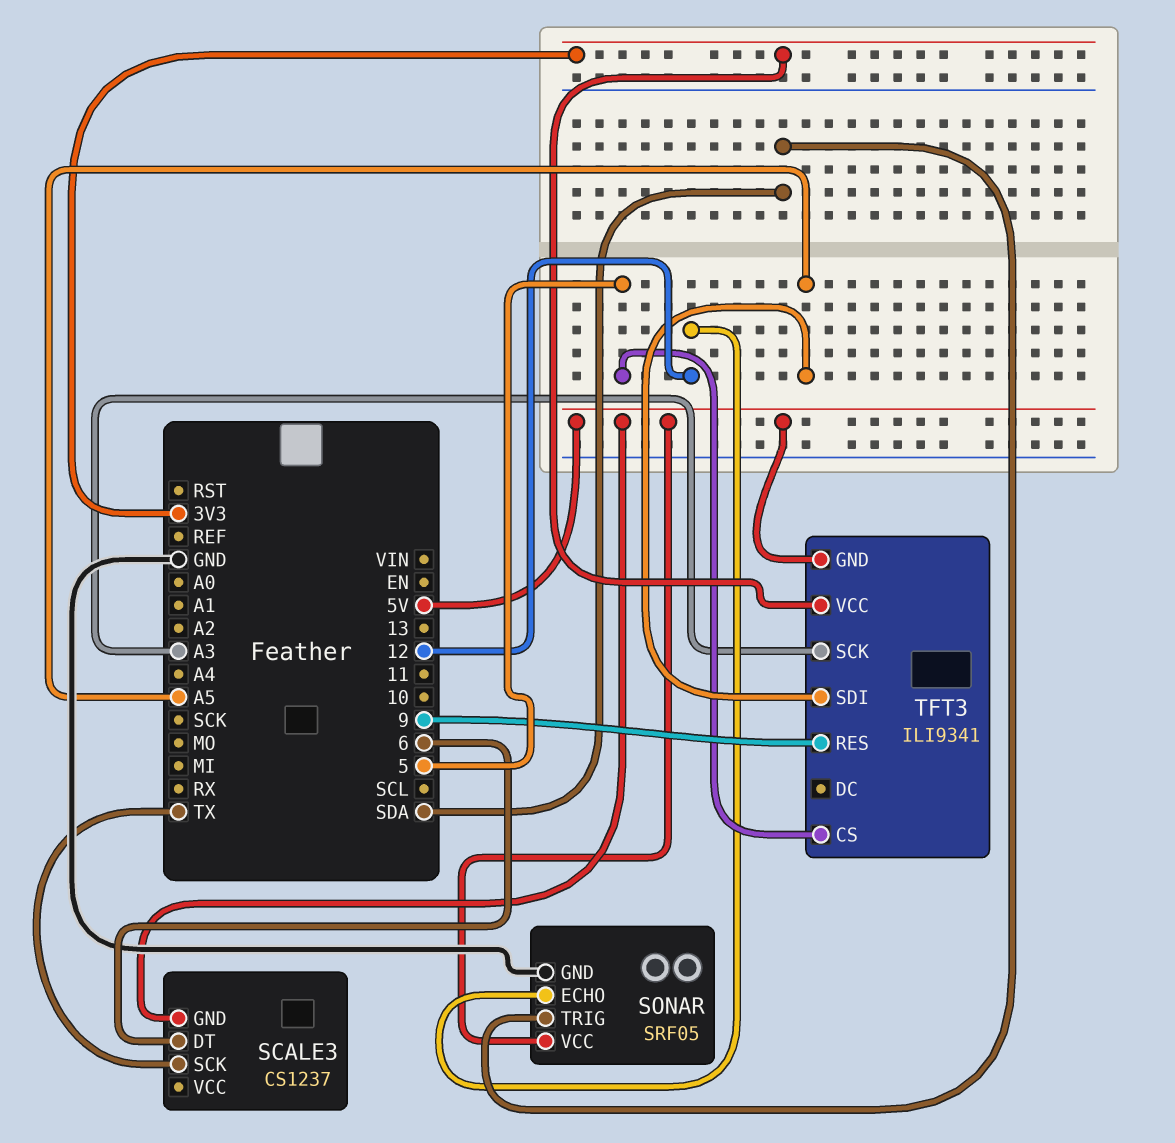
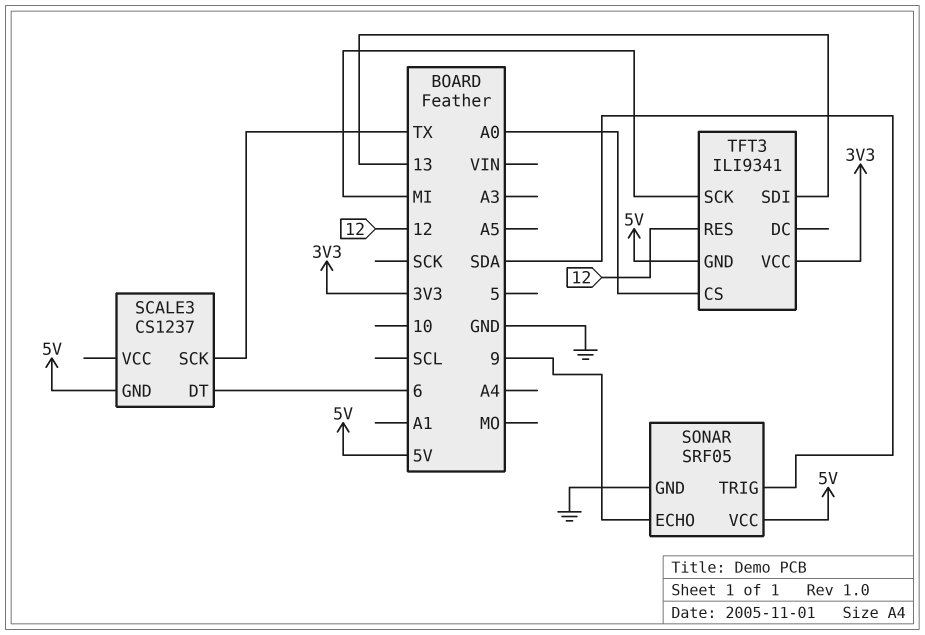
SONAR pin ECHO: 12 -> 9
TFT3 pin CS: 5 -> A0
TFT3 pin RES: 9 -> 12
TFT3 pin SCK: A3 -> MI
TFT3 pin SDI: A5 -> 13

